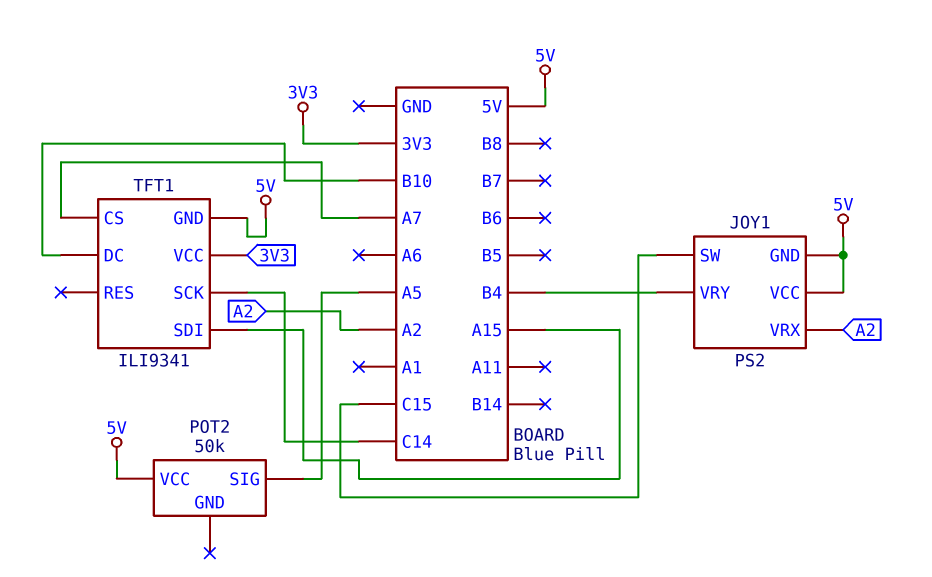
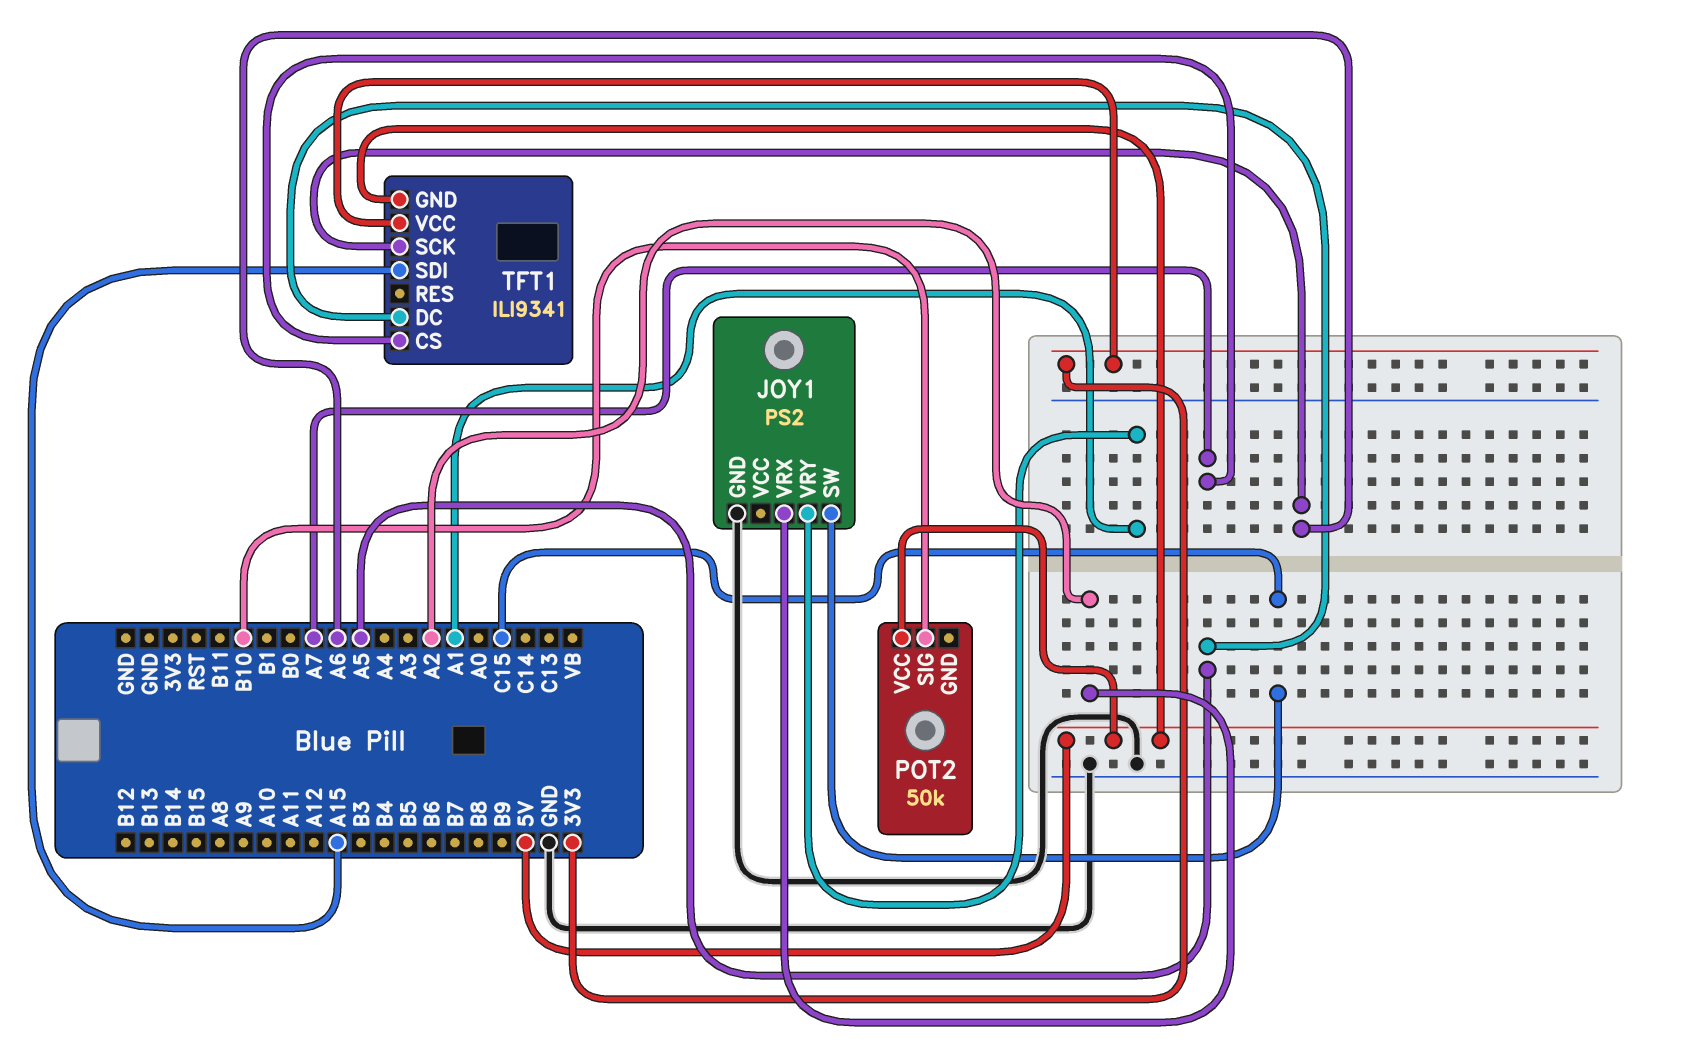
JOY1 pin GND: 5V -> GND
JOY1 pin VCC: 5V -> none
JOY1 pin VRY: B4 -> A1
POT2 pin SIG: A5 -> B10
TFT1 pin DC: B10 -> A5
TFT1 pin SCK: C14 -> A6

